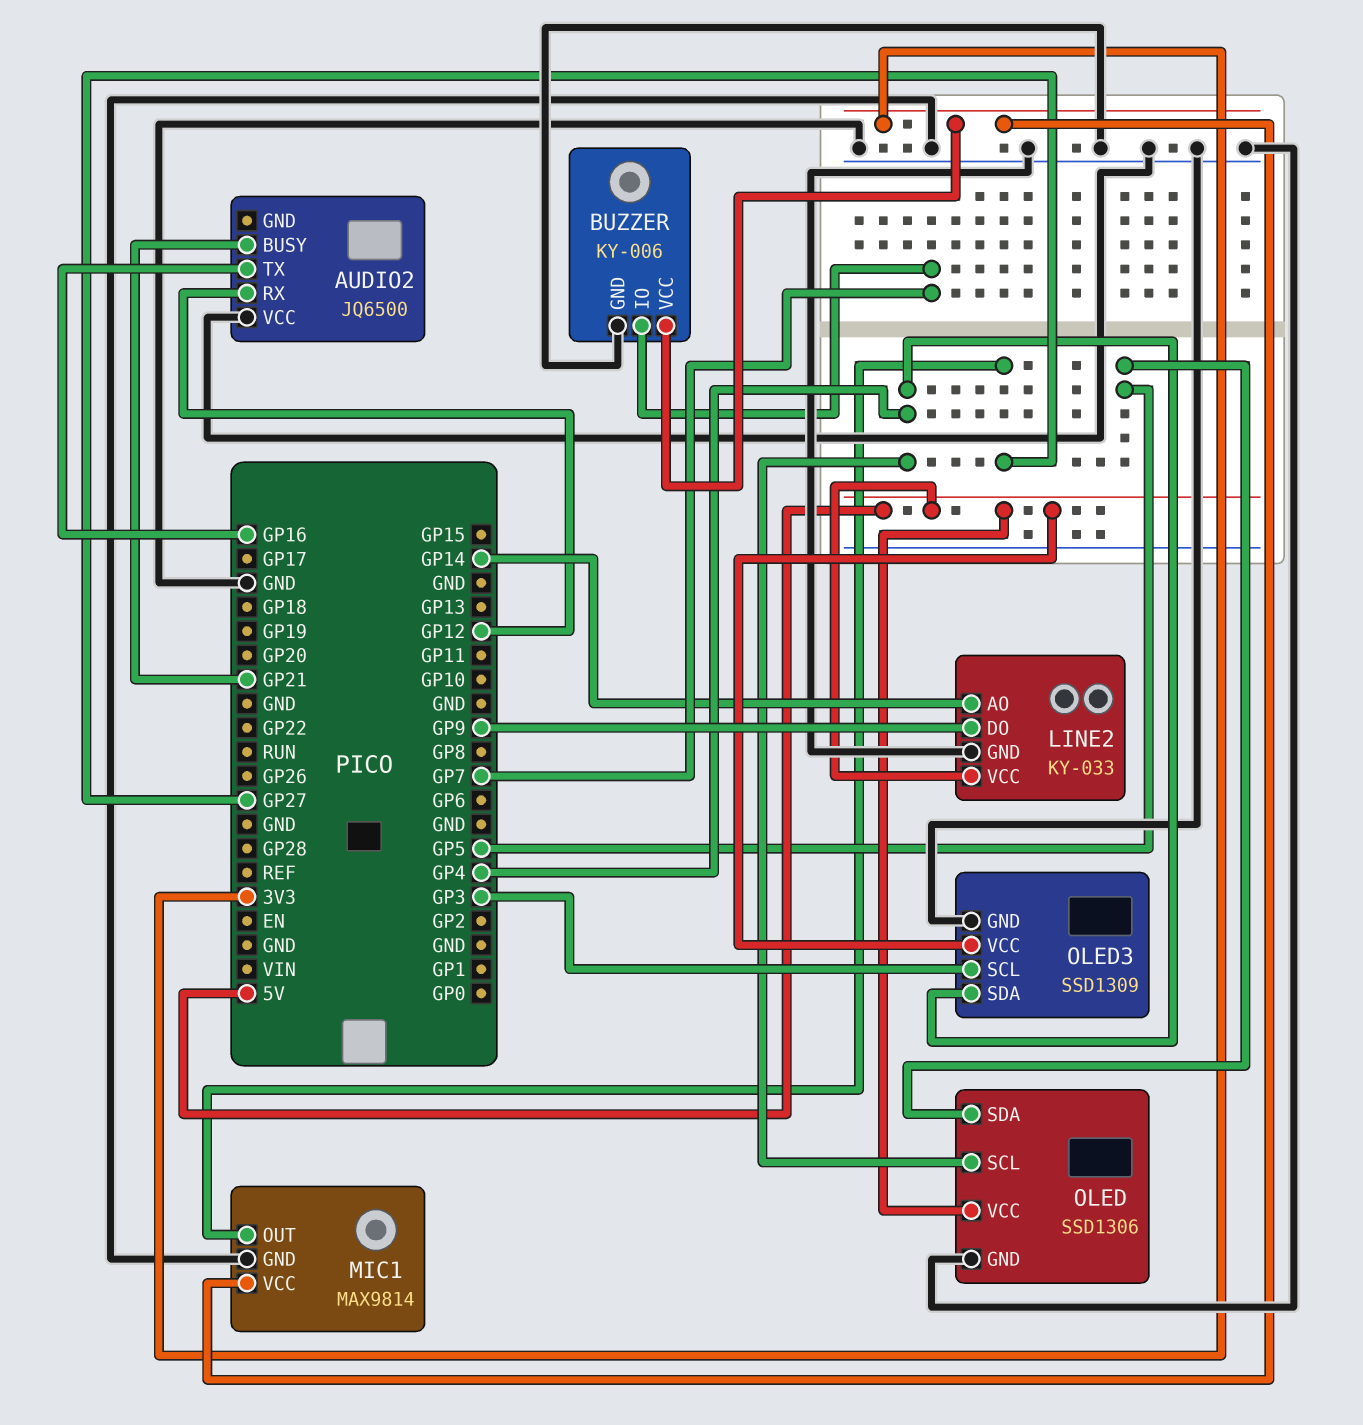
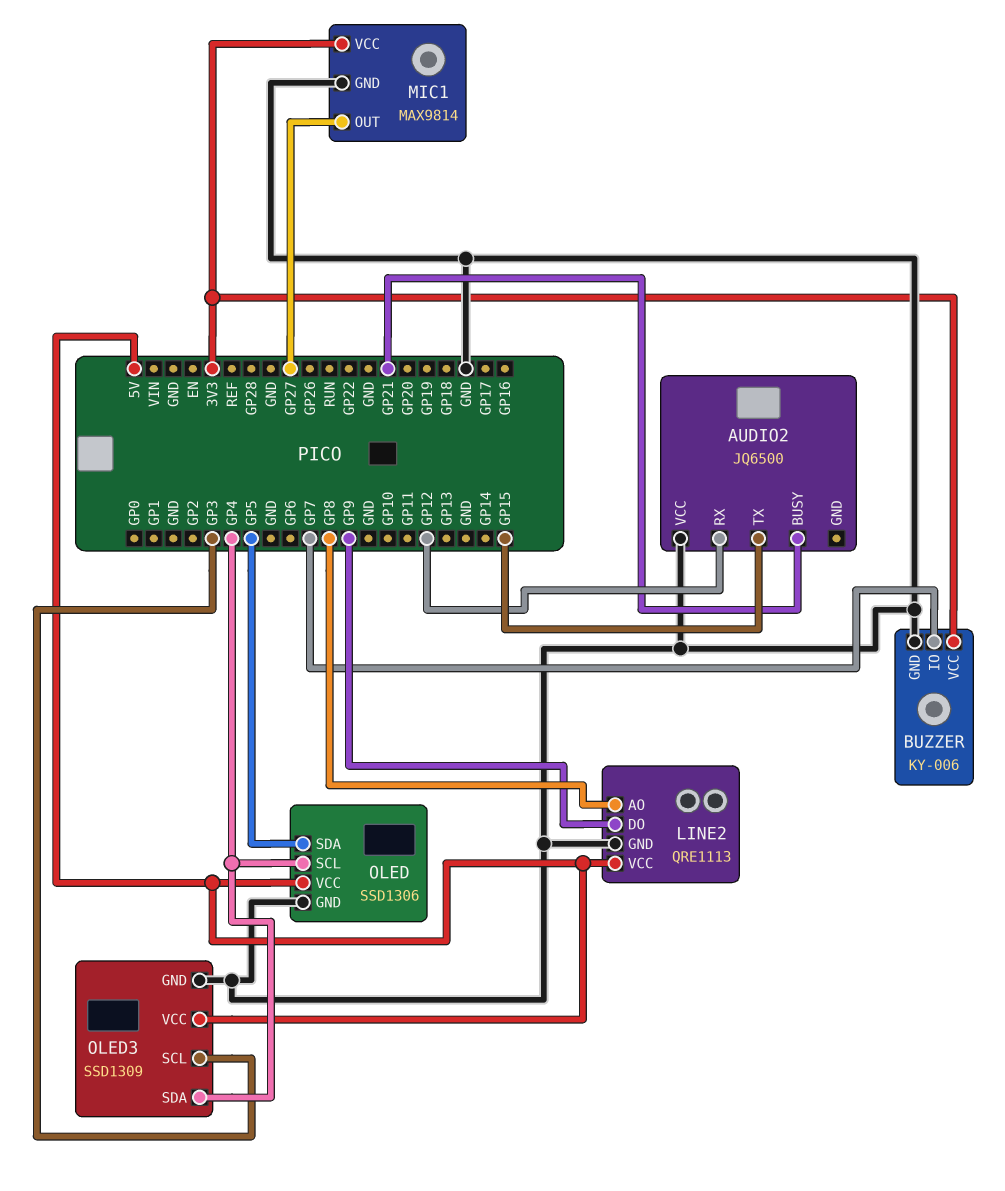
AUDIO2 pin TX: GP16 -> GP15
LINE2: KY-033 -> QRE1113
LINE2 pin AO: GP14 -> GP8

